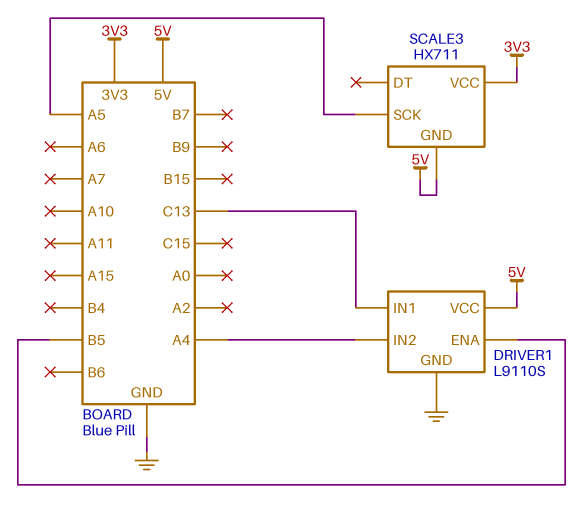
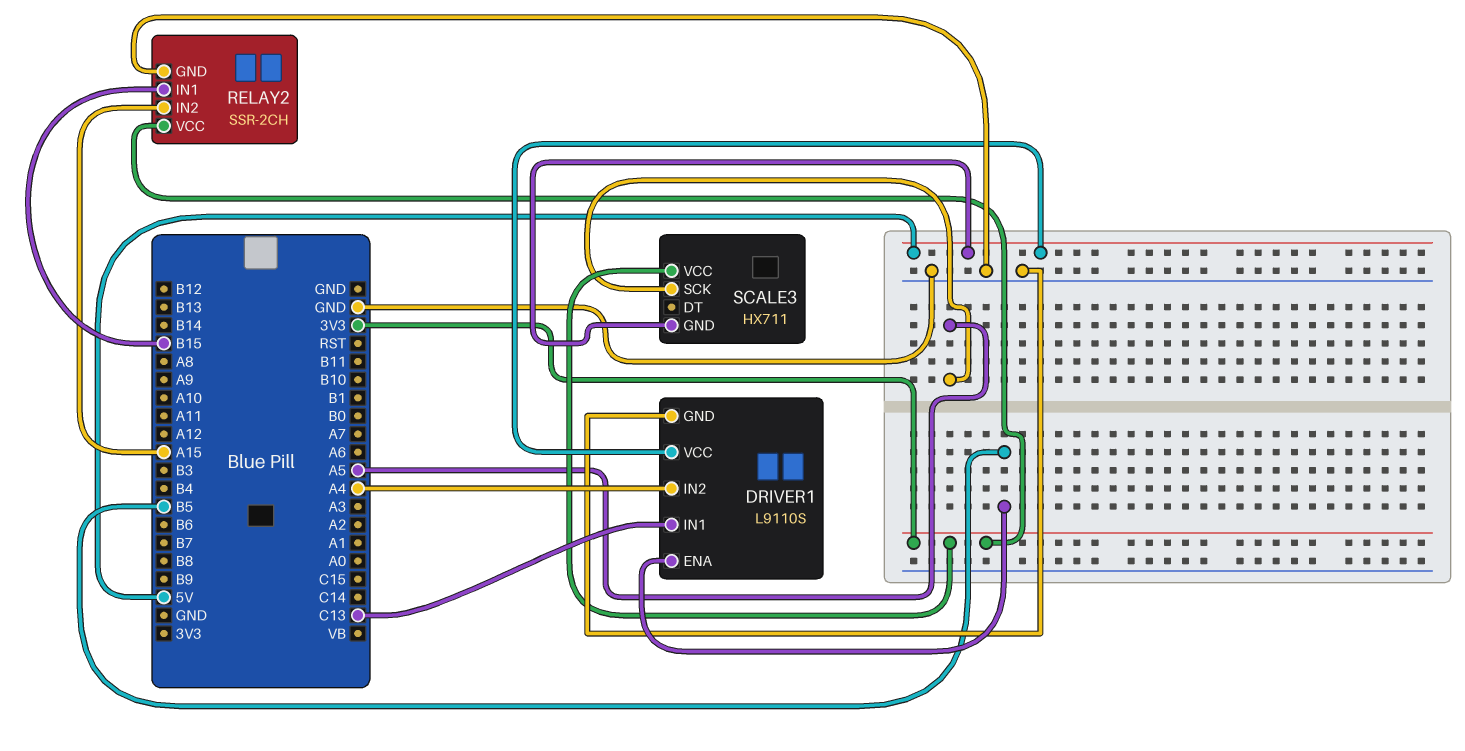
RELAY2: none -> SSR-2CH
RELAY2 pin GND: none -> GND
RELAY2 pin IN1: none -> B15
RELAY2 pin IN2: none -> A15
RELAY2 pin VCC: none -> 3V3

